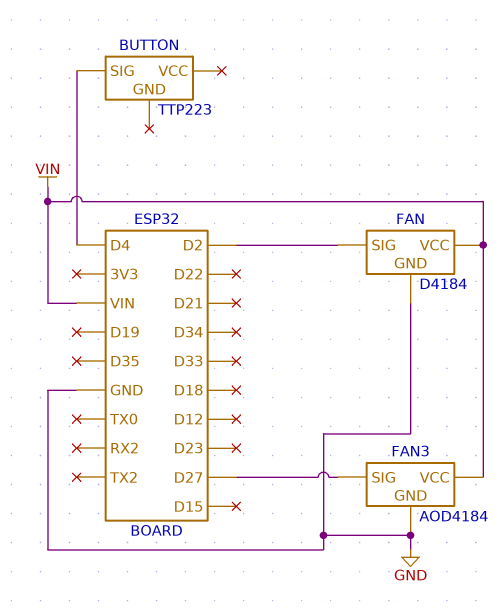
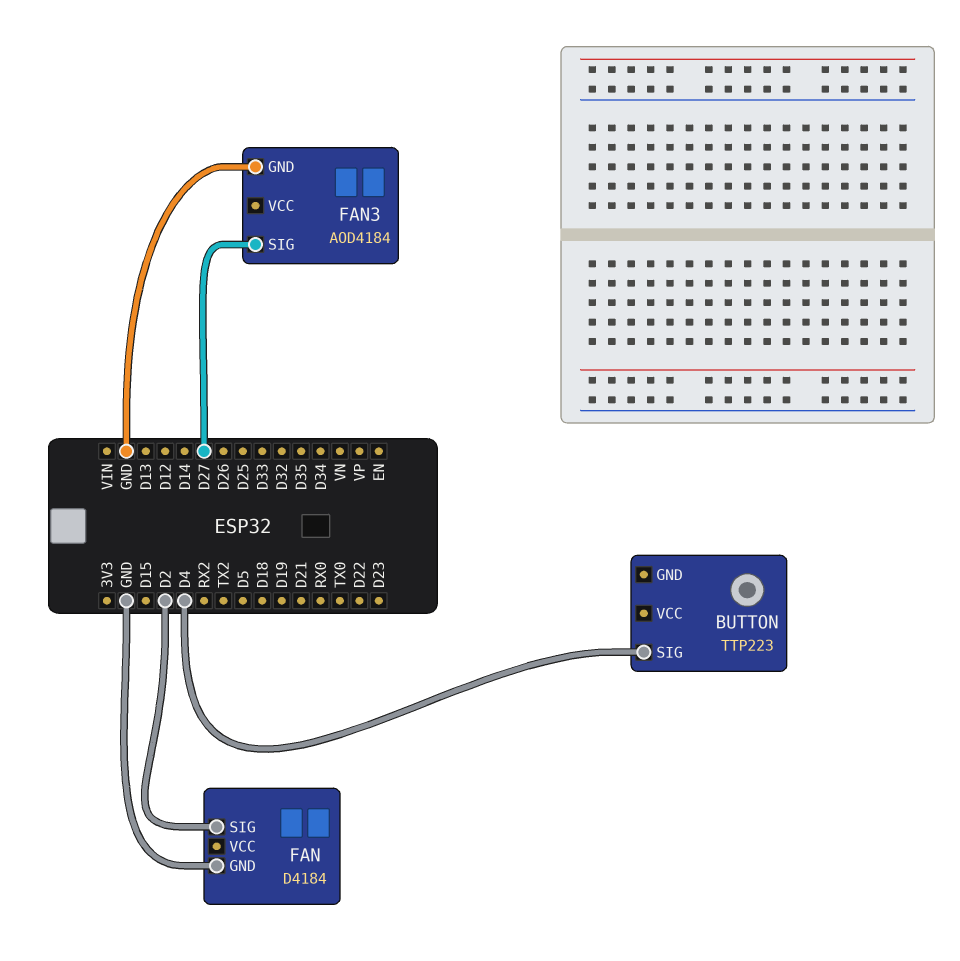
FAN pin VCC: VIN -> none
FAN3 pin VCC: VIN -> none

